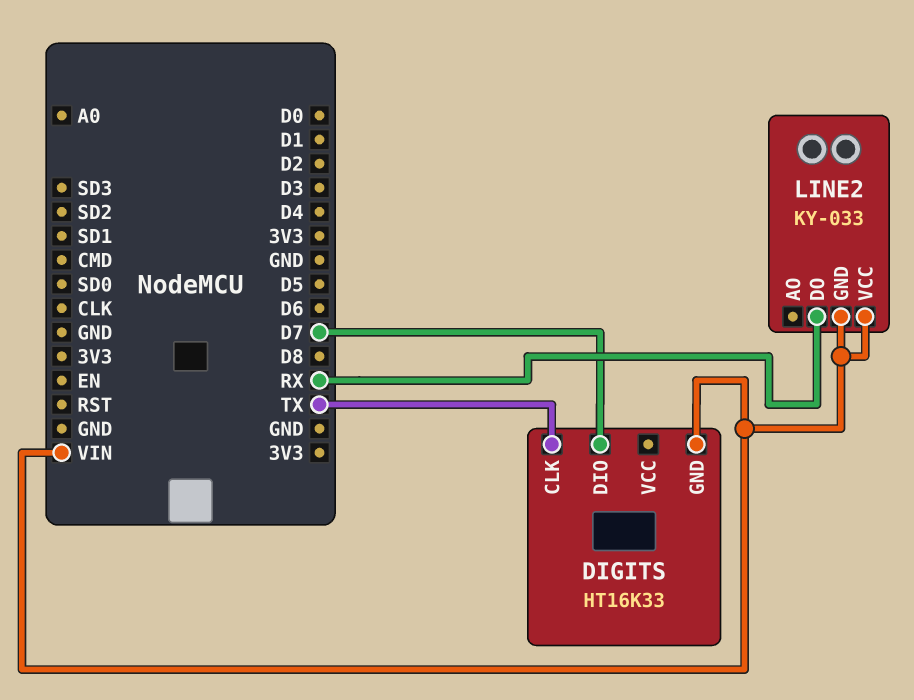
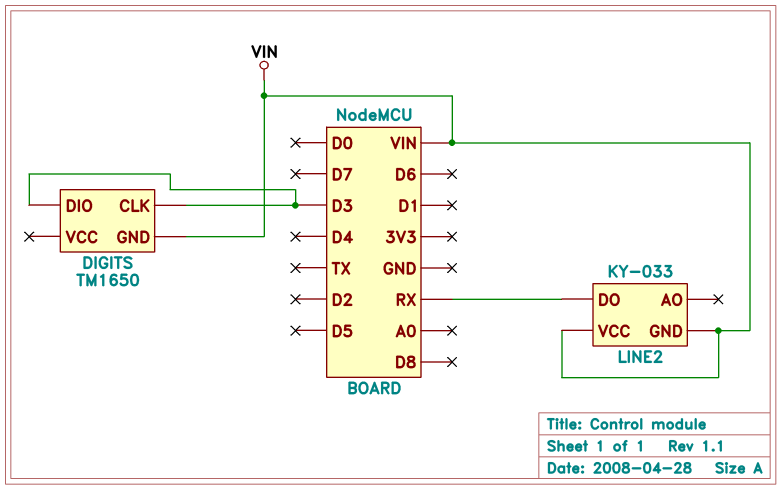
DIGITS: HT16K33 -> TM1650
DIGITS pin CLK: TX -> D3
DIGITS pin DIO: D7 -> D3

